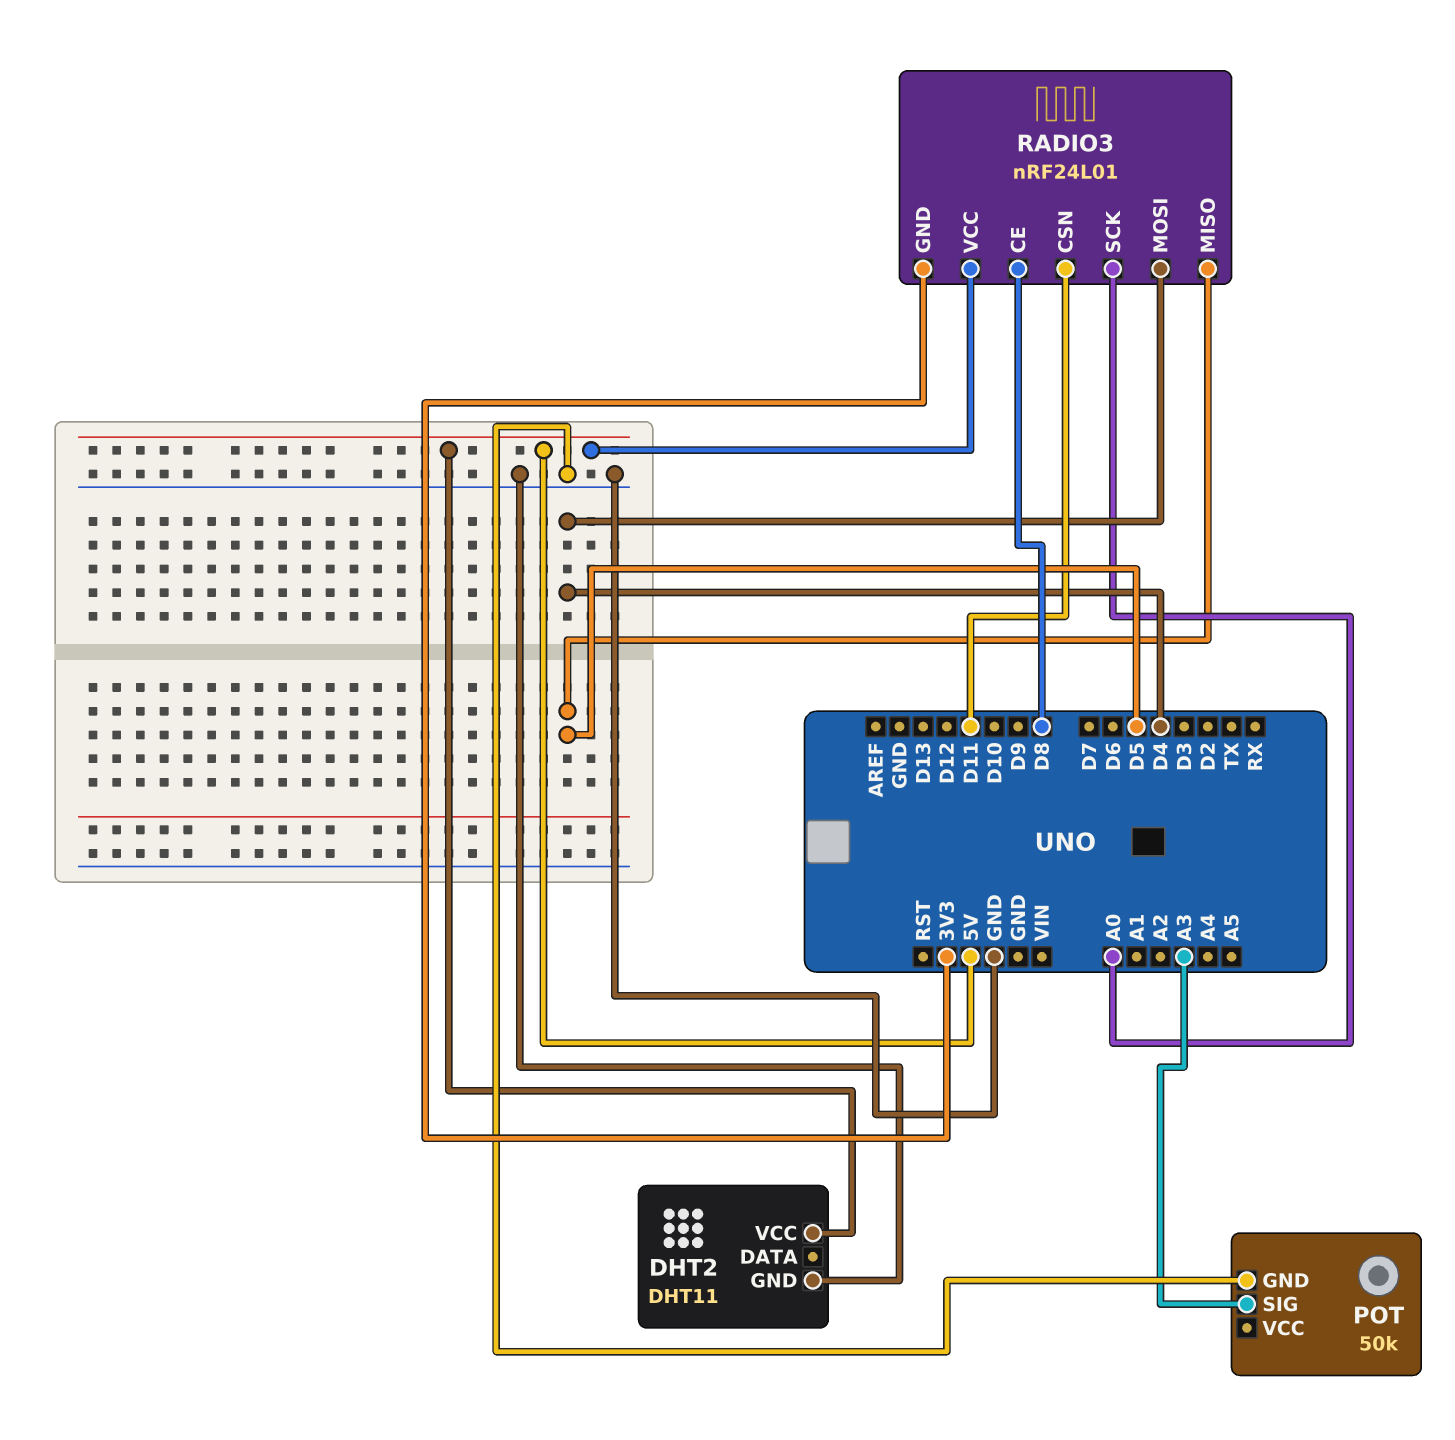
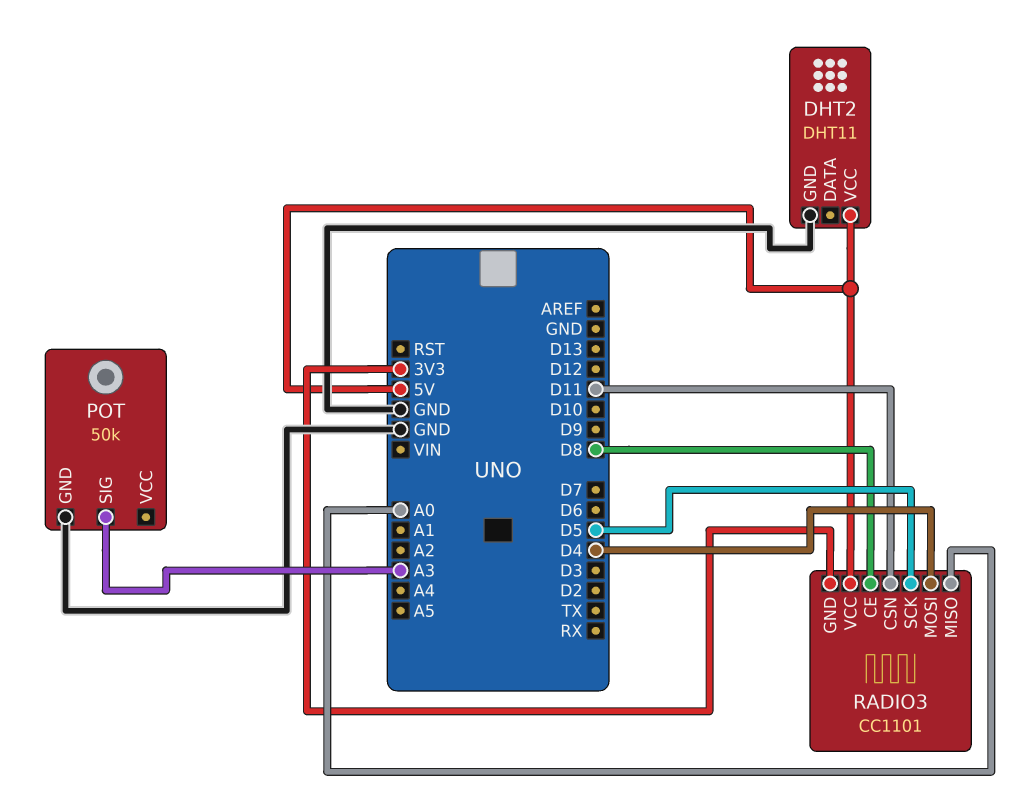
RADIO3: nRF24L01 -> CC1101
RADIO3 pin MISO: D5 -> A0
RADIO3 pin SCK: A0 -> D5

